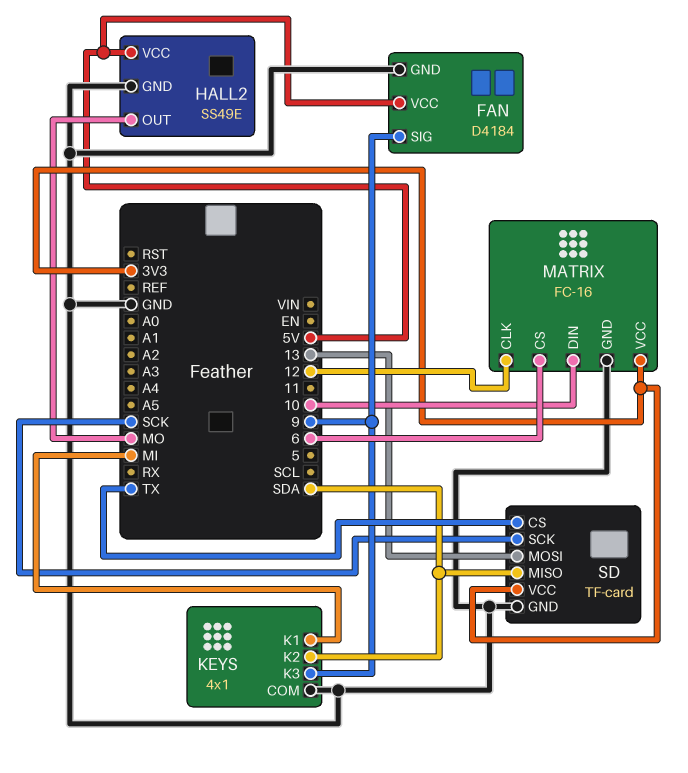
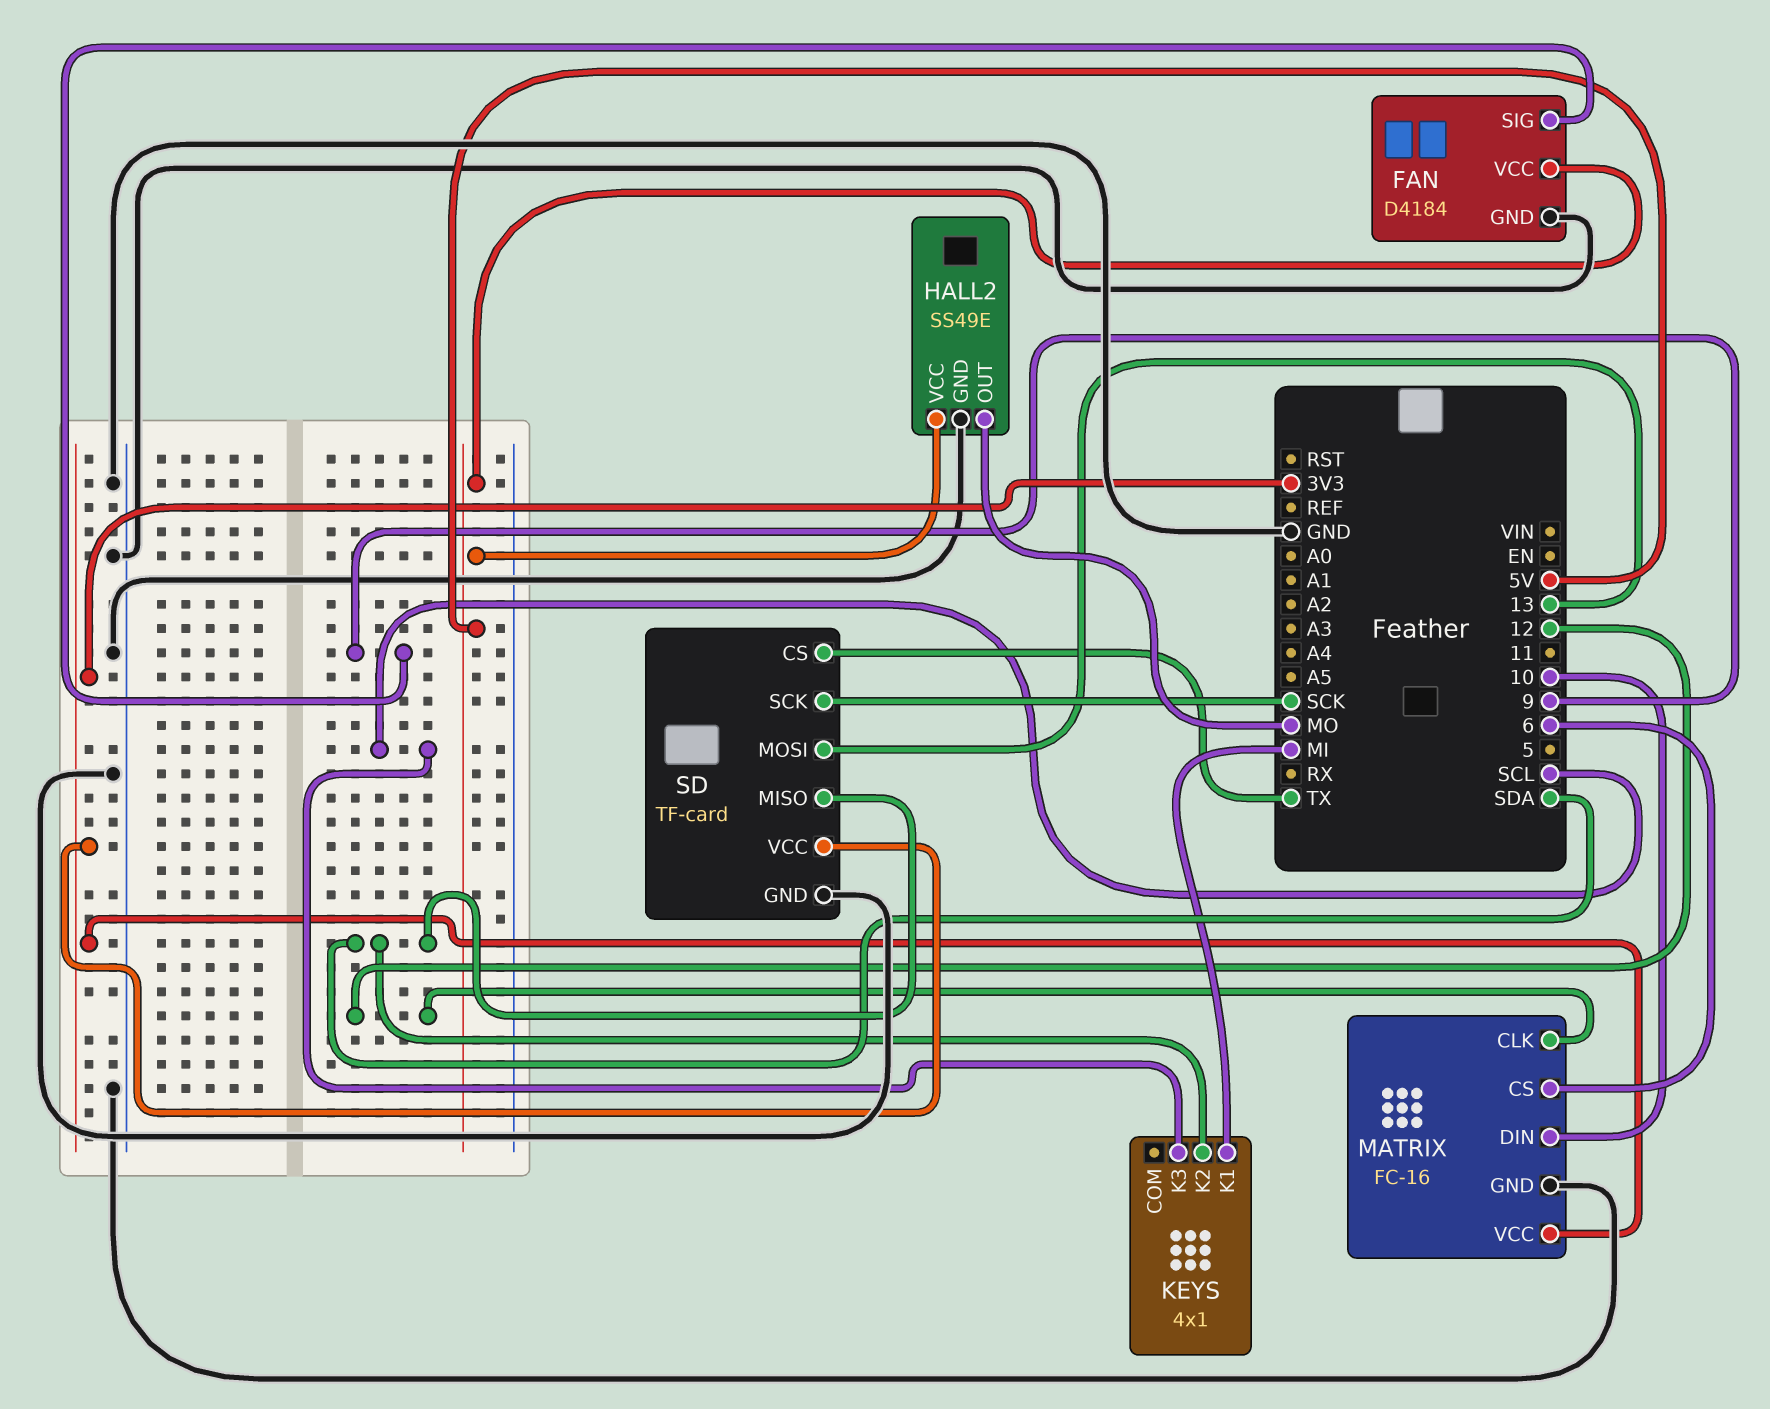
KEYS pin COM: GND -> none
KEYS pin K3: 9 -> SCL

